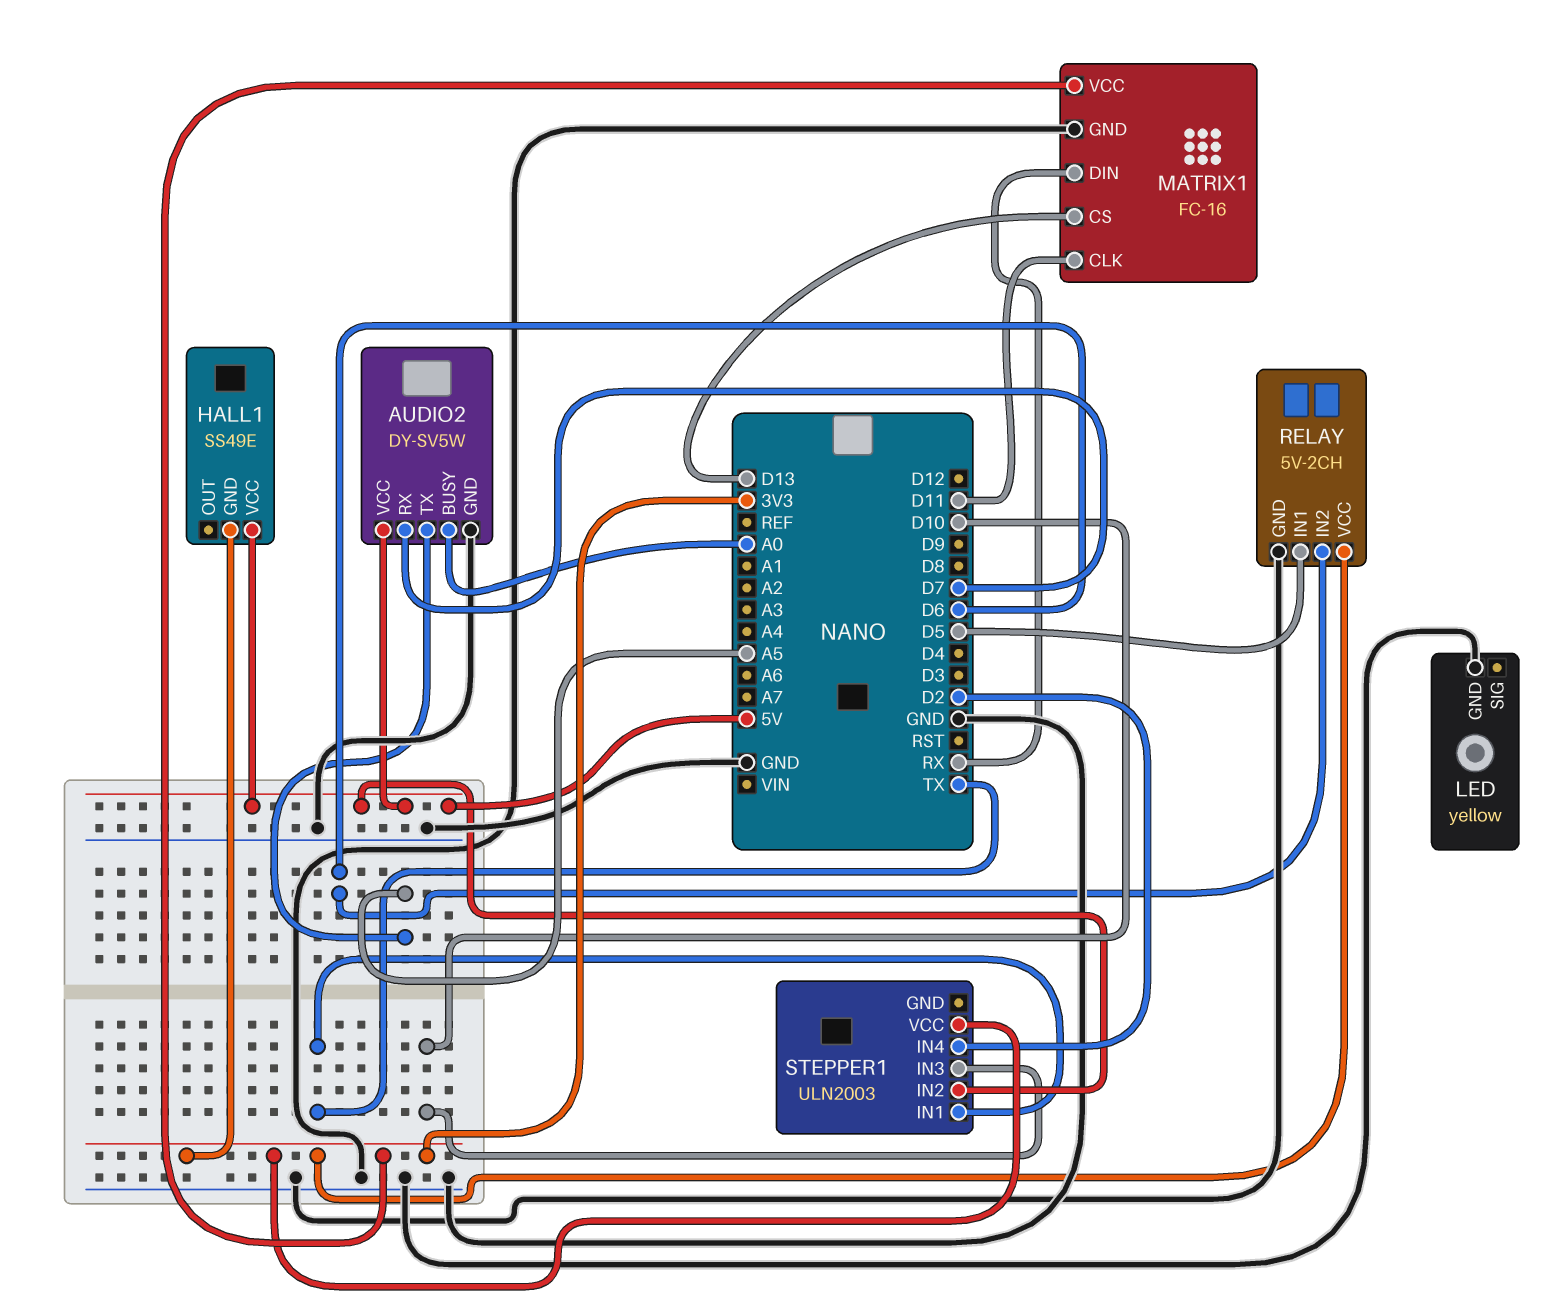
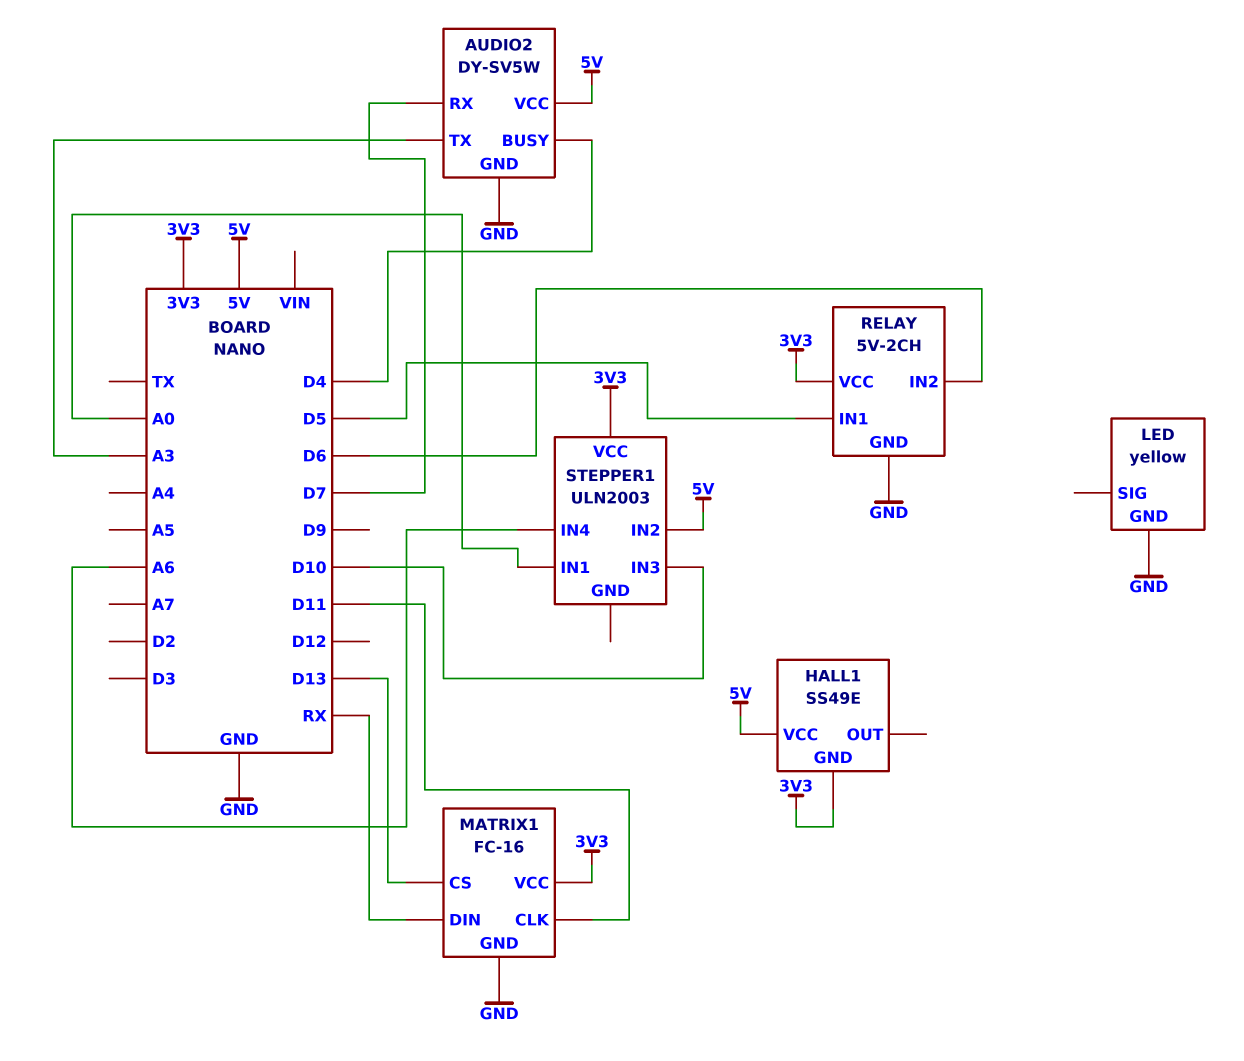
AUDIO2 pin BUSY: A0 -> D4
AUDIO2 pin TX: A5 -> A3
STEPPER1 pin IN1: TX -> A0
STEPPER1 pin IN4: D2 -> A6

